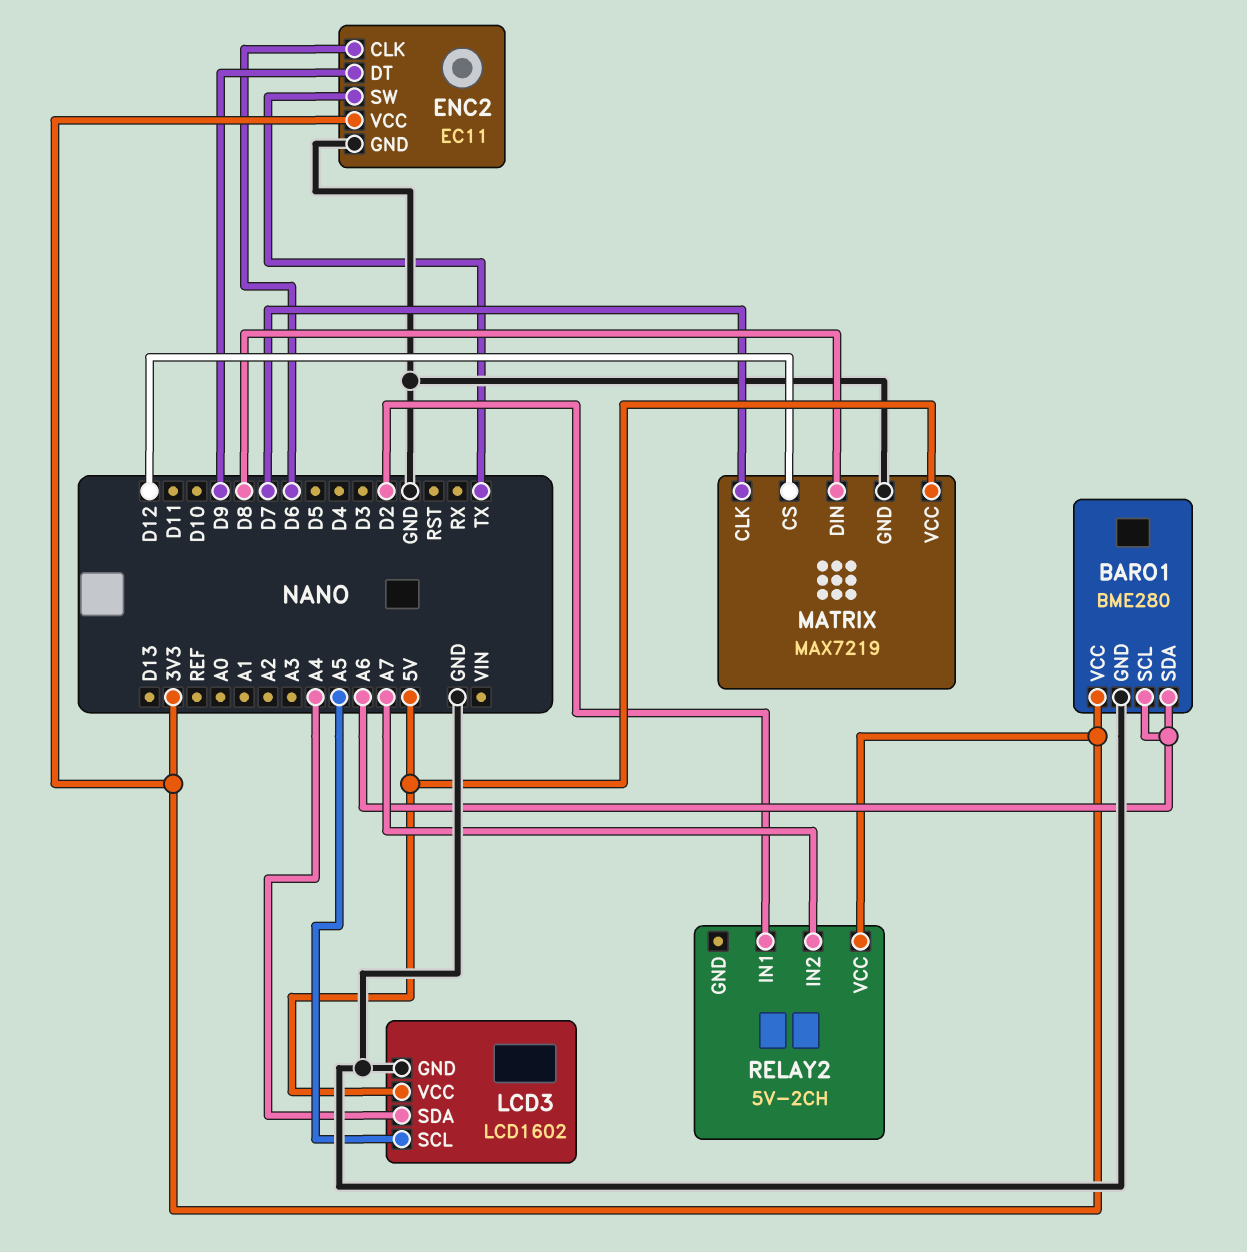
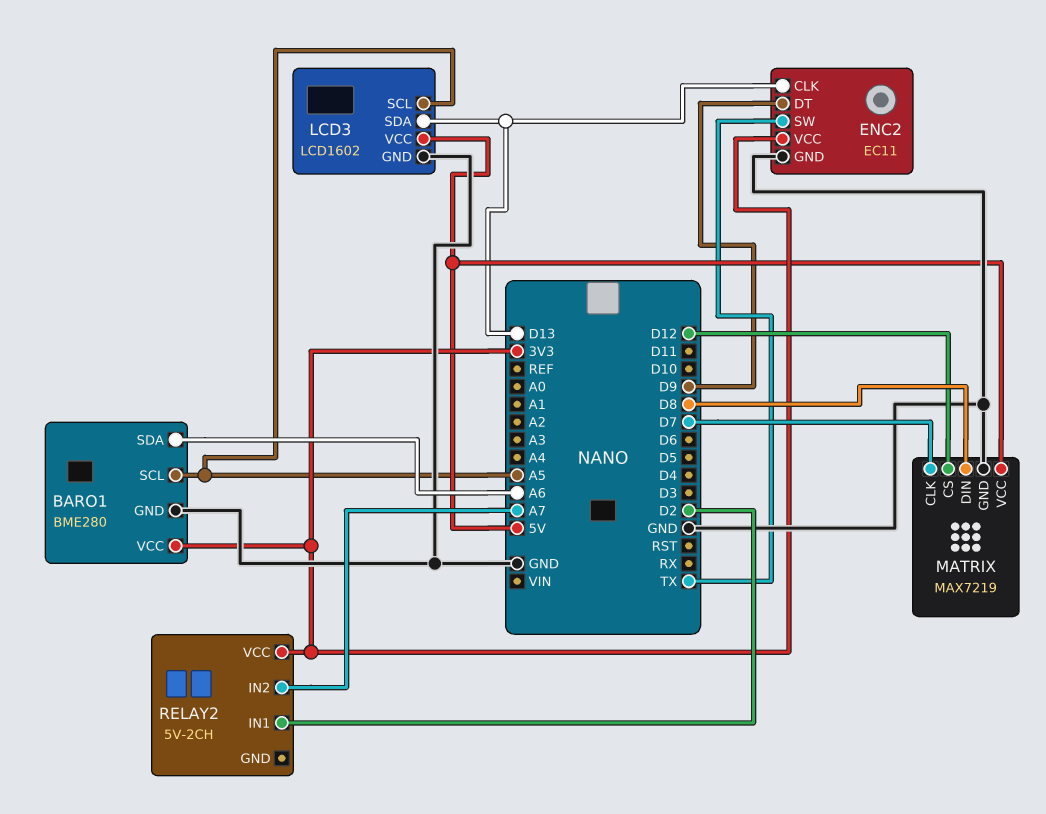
BARO1 pin SCL: A6 -> A5
ENC2 pin CLK: D6 -> D13
LCD3 pin SDA: A4 -> D13

